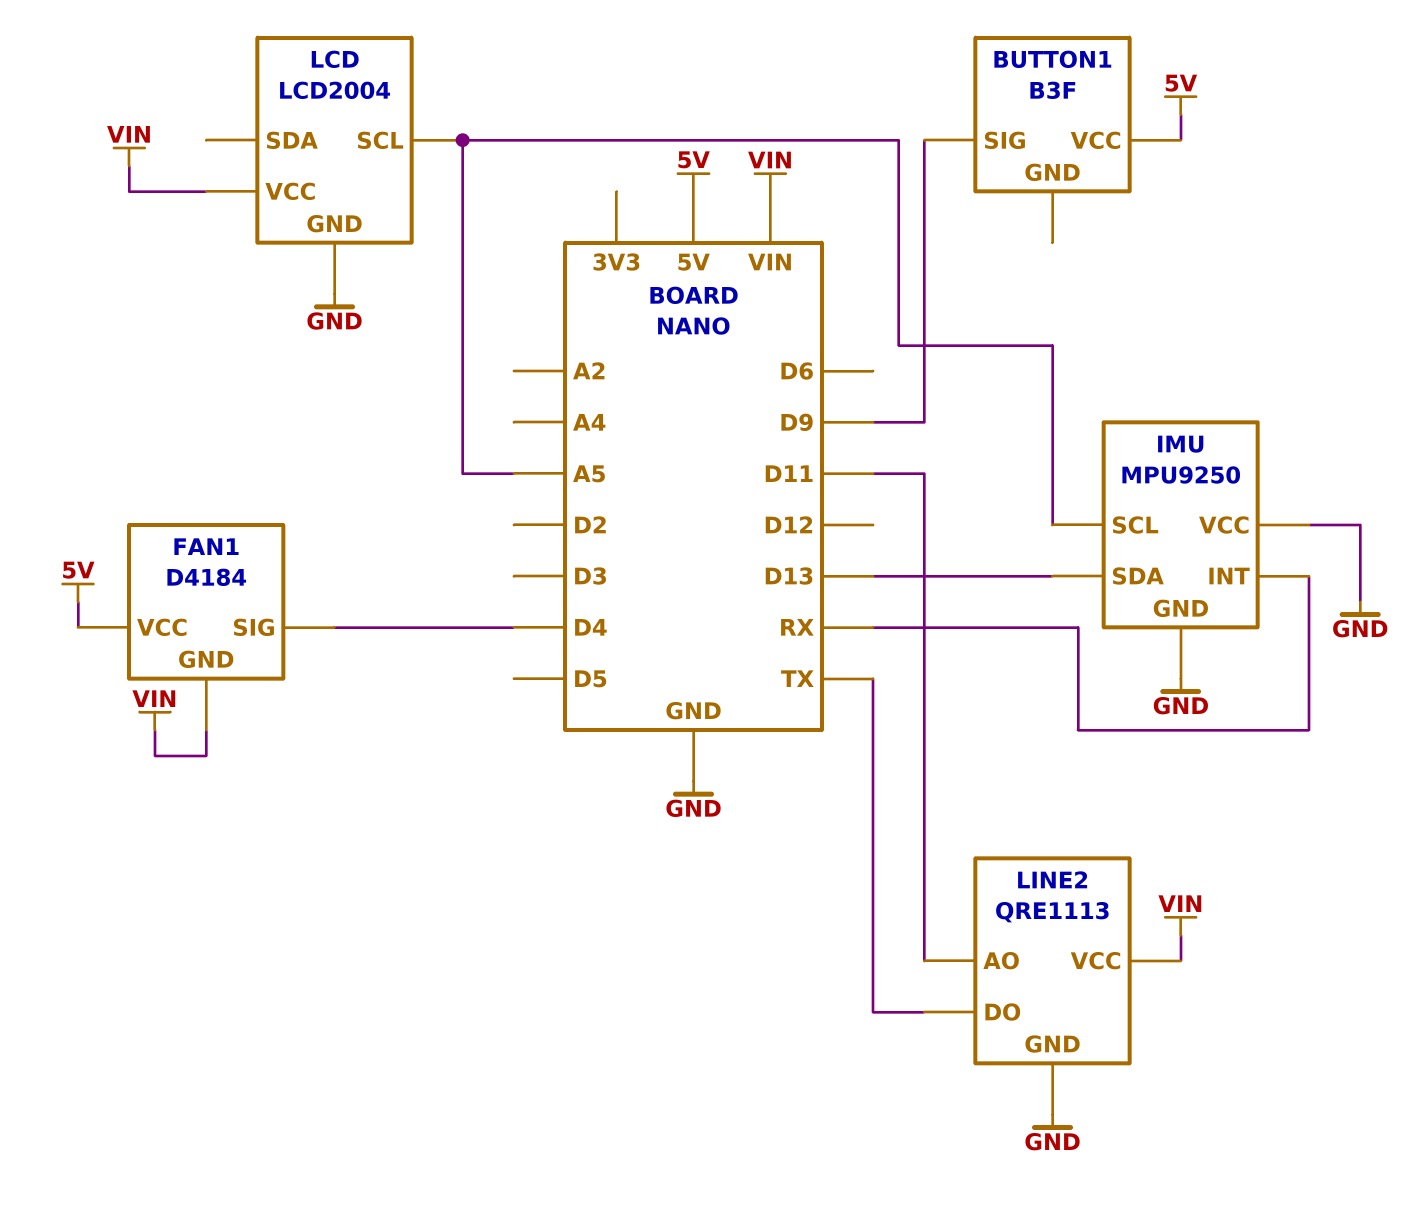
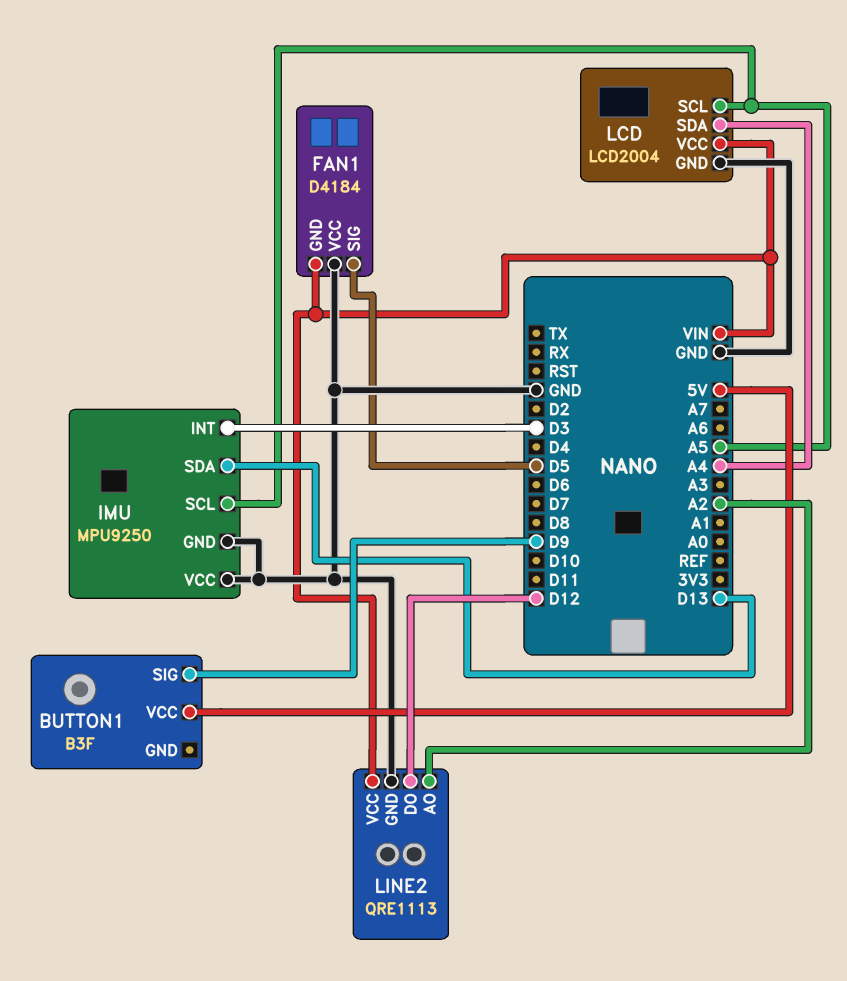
FAN1 pin SIG: D4 -> D5
FAN1 pin VCC: 5V -> GND
IMU pin INT: RX -> D3
LCD pin SDA: none -> A4
LINE2 pin AO: D11 -> A2
LINE2 pin DO: TX -> D12

